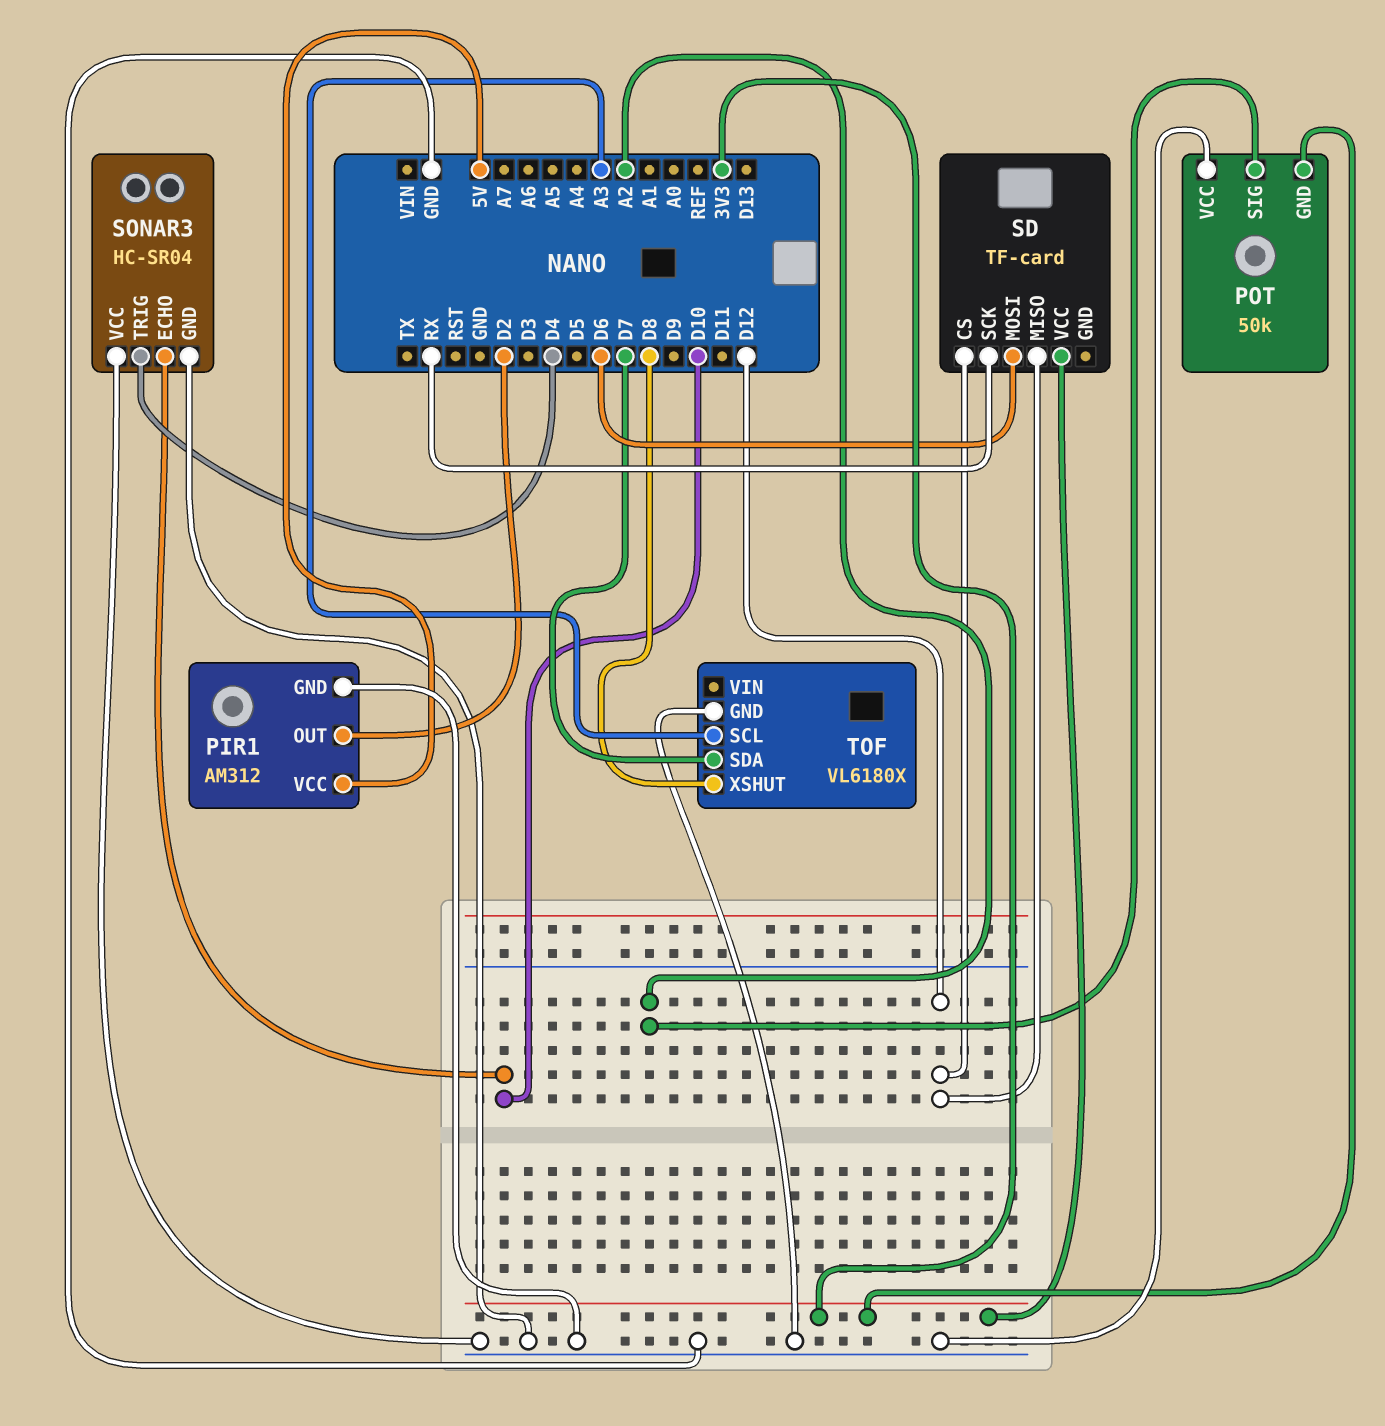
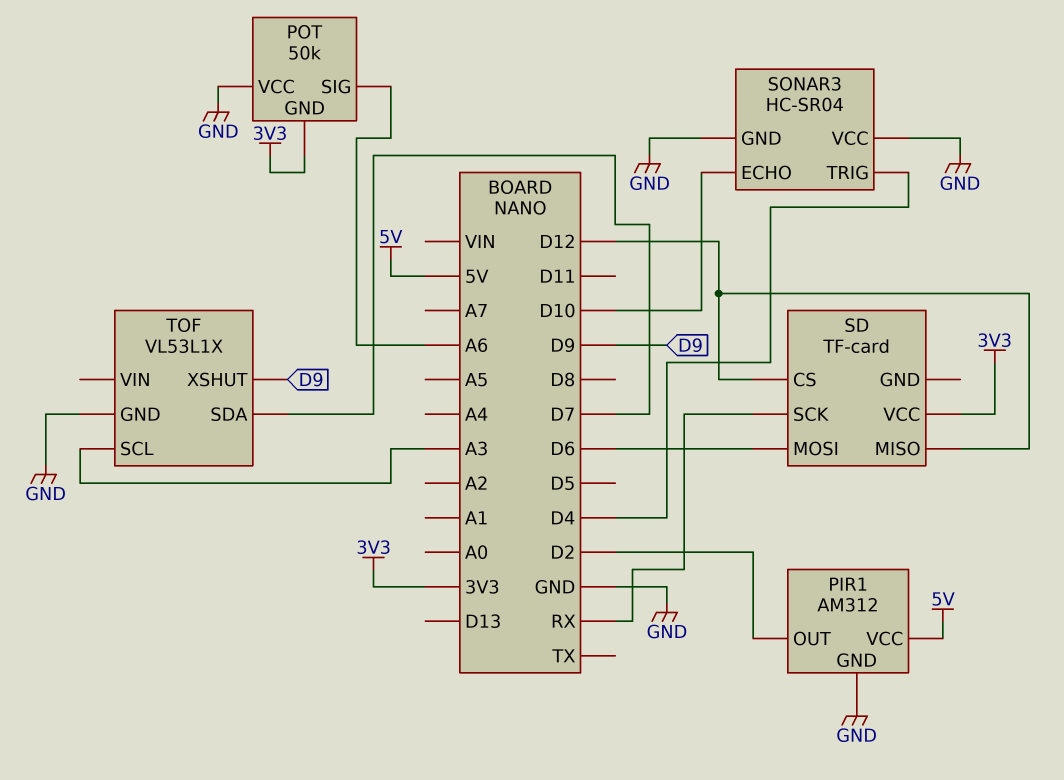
POT pin SIG: A2 -> A6
TOF: VL6180X -> VL53L1X
TOF pin XSHUT: D8 -> D9

